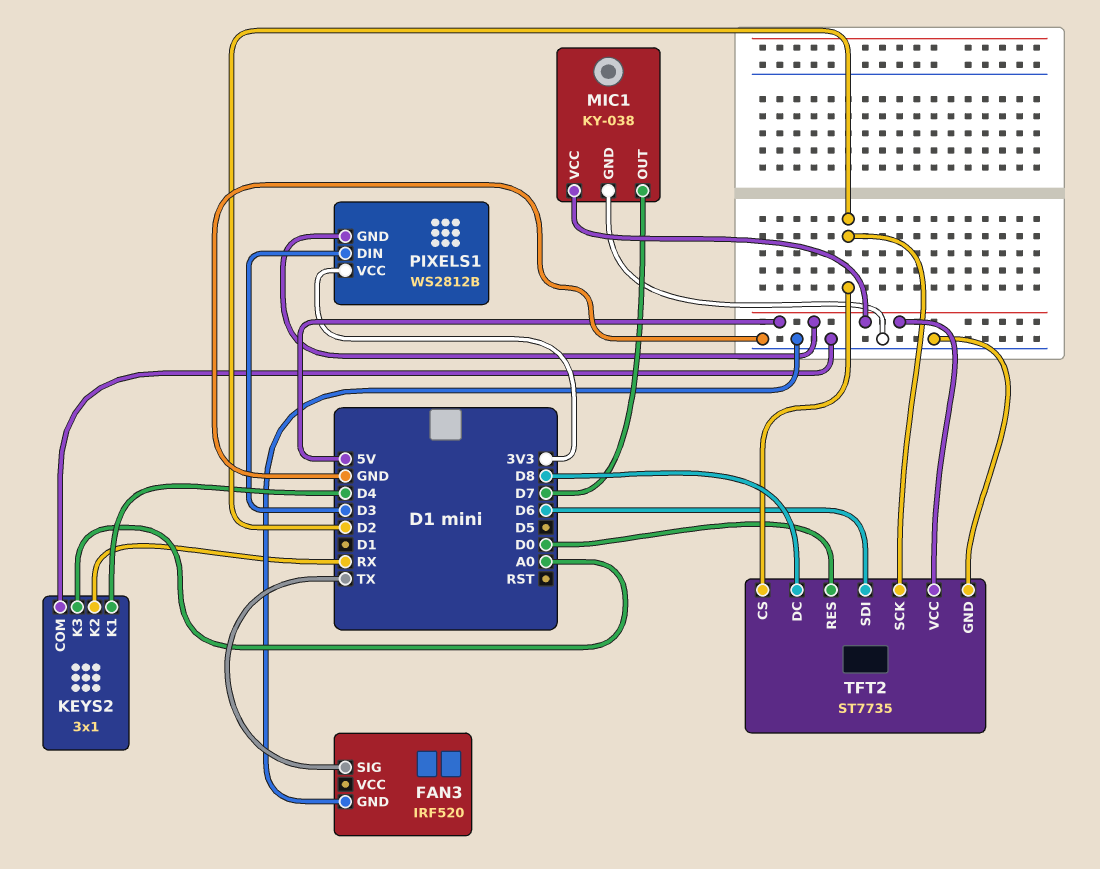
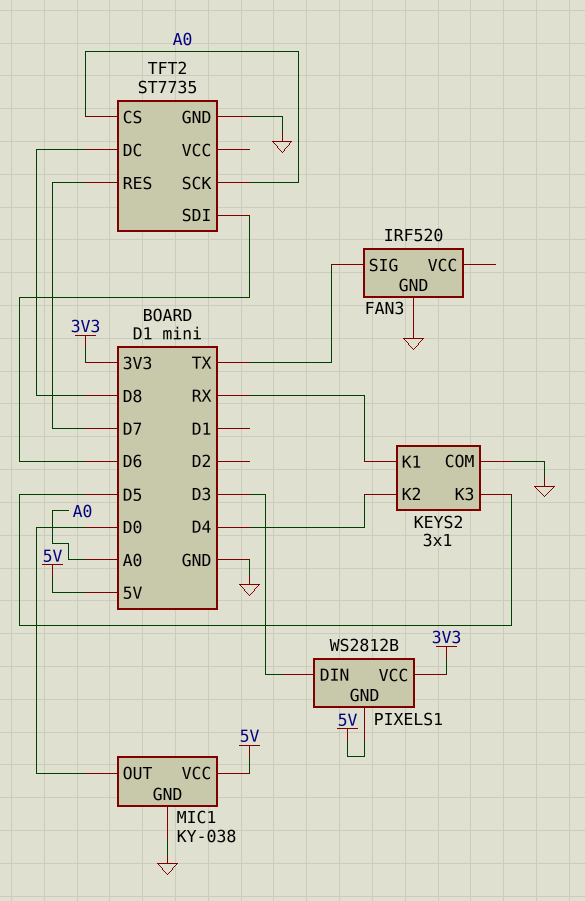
KEYS2 pin K1: D4 -> RX
KEYS2 pin K2: RX -> D4
KEYS2 pin K3: A0 -> D5
MIC1 pin OUT: D7 -> D0
TFT2 pin CS: D2 -> A0
TFT2 pin RES: D0 -> D7
TFT2 pin SCK: D2 -> A0
TFT2 pin VCC: 5V -> none

